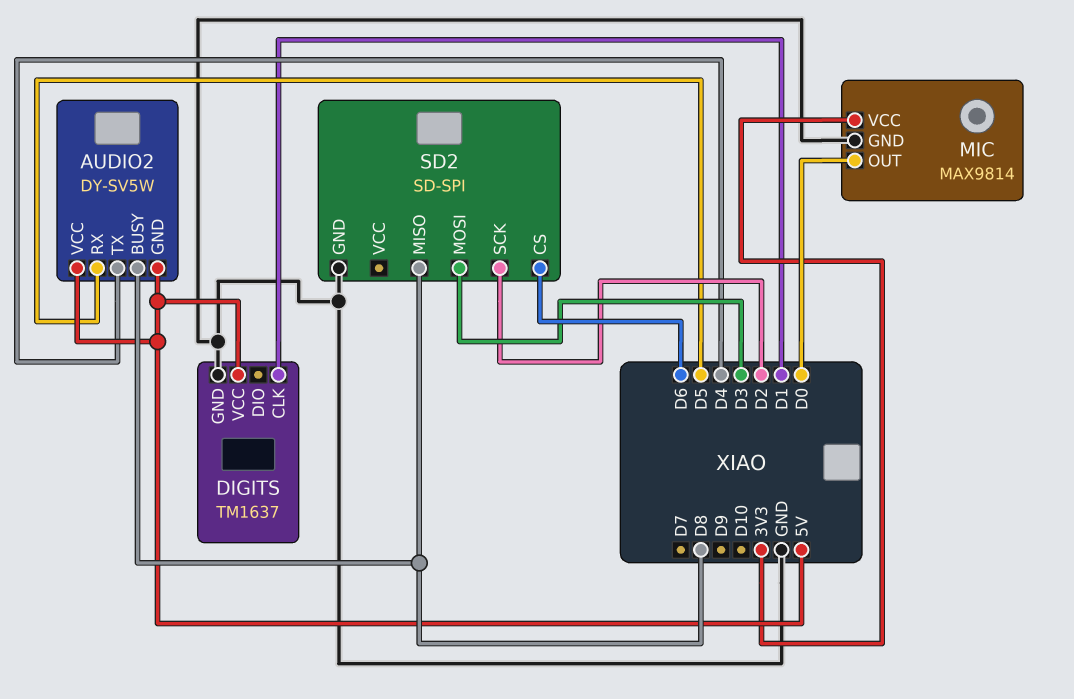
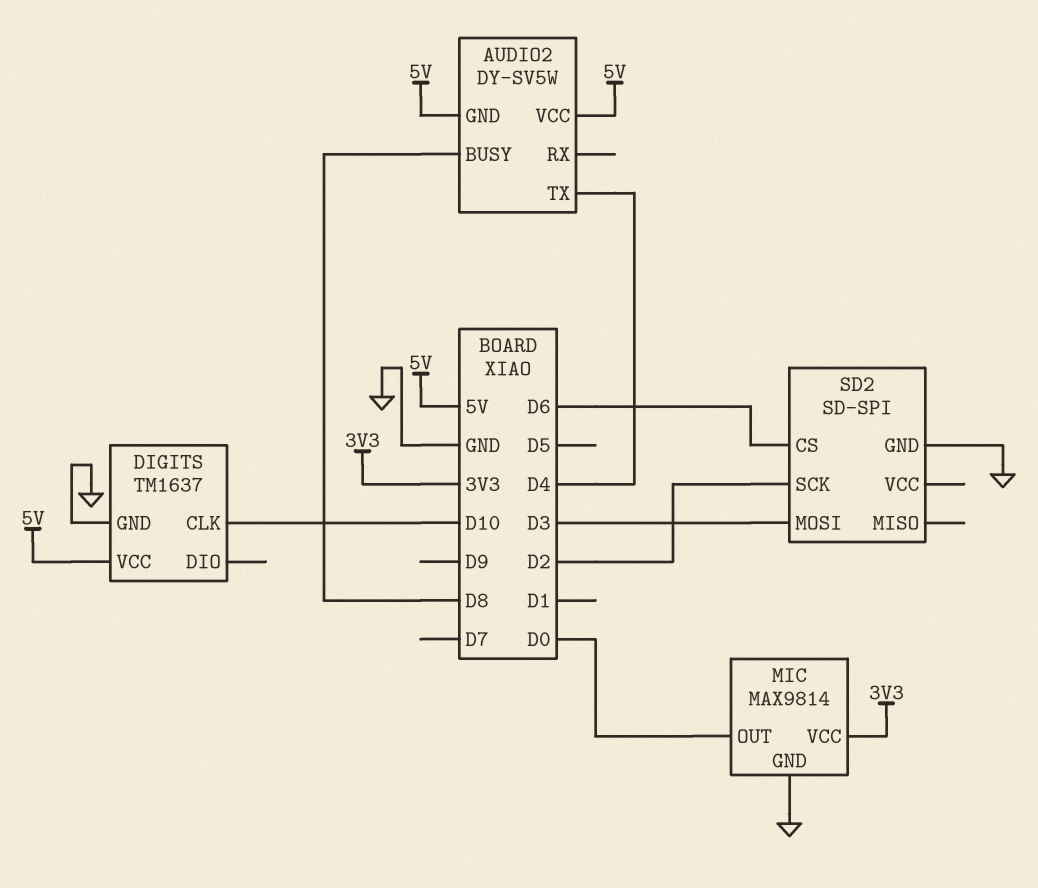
AUDIO2 pin RX: D5 -> none
DIGITS pin CLK: D1 -> D10
SD2 pin MISO: D8 -> none

